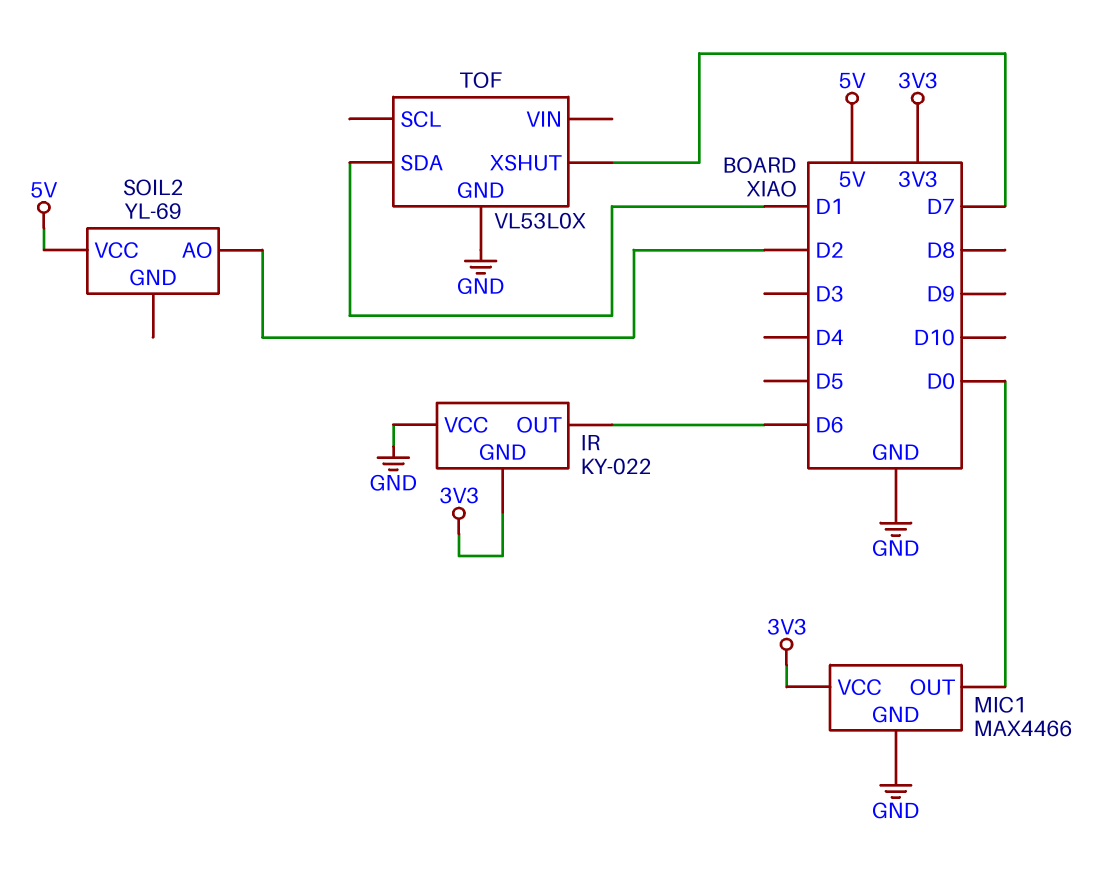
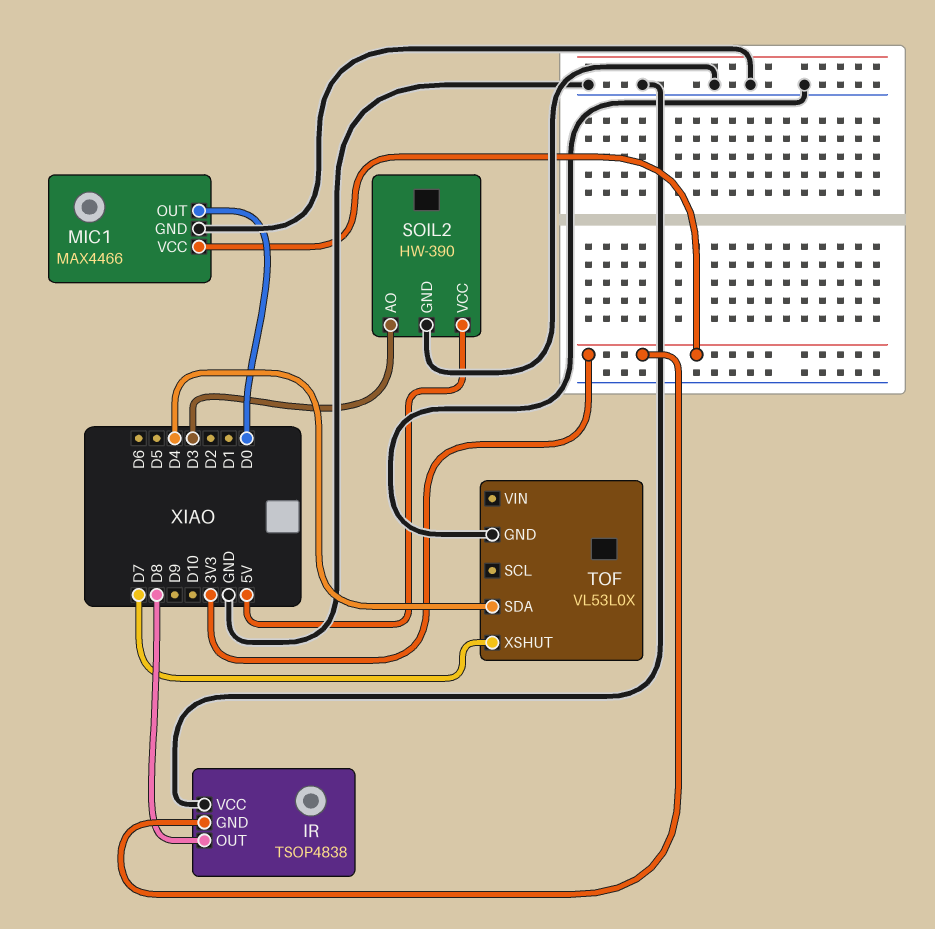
IR: KY-022 -> TSOP4838
IR pin OUT: D6 -> D8
SOIL2: YL-69 -> HW-390
SOIL2 pin AO: D2 -> D3
SOIL2 pin GND: none -> GND
TOF pin SDA: D1 -> D4

